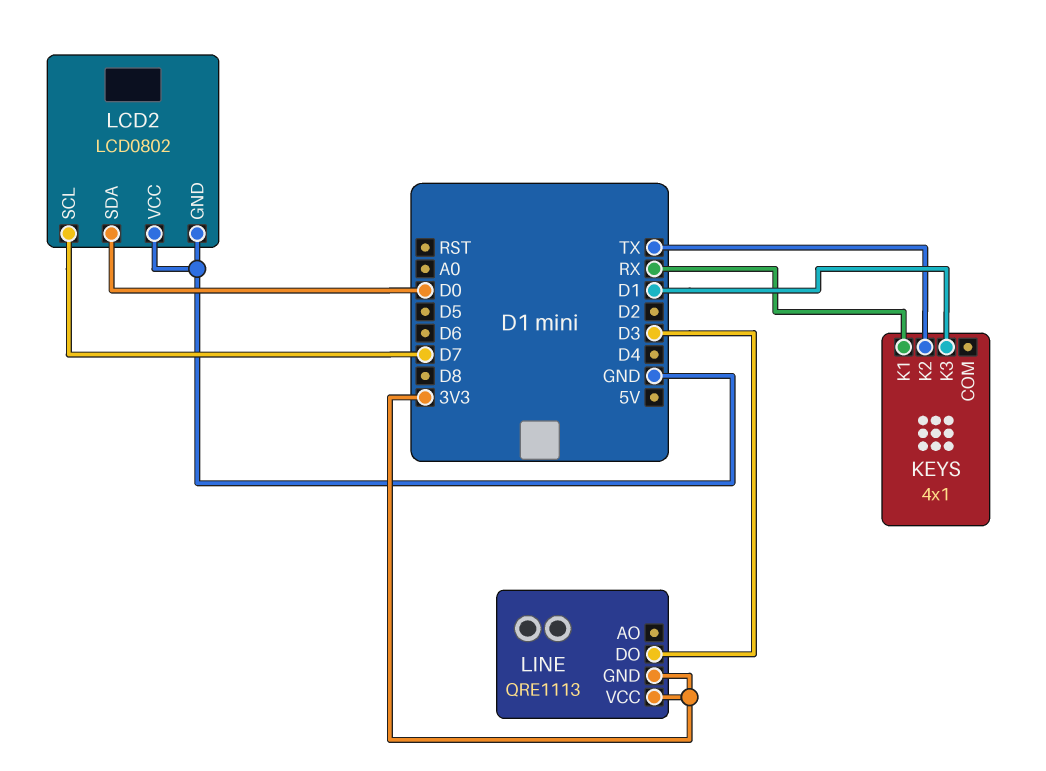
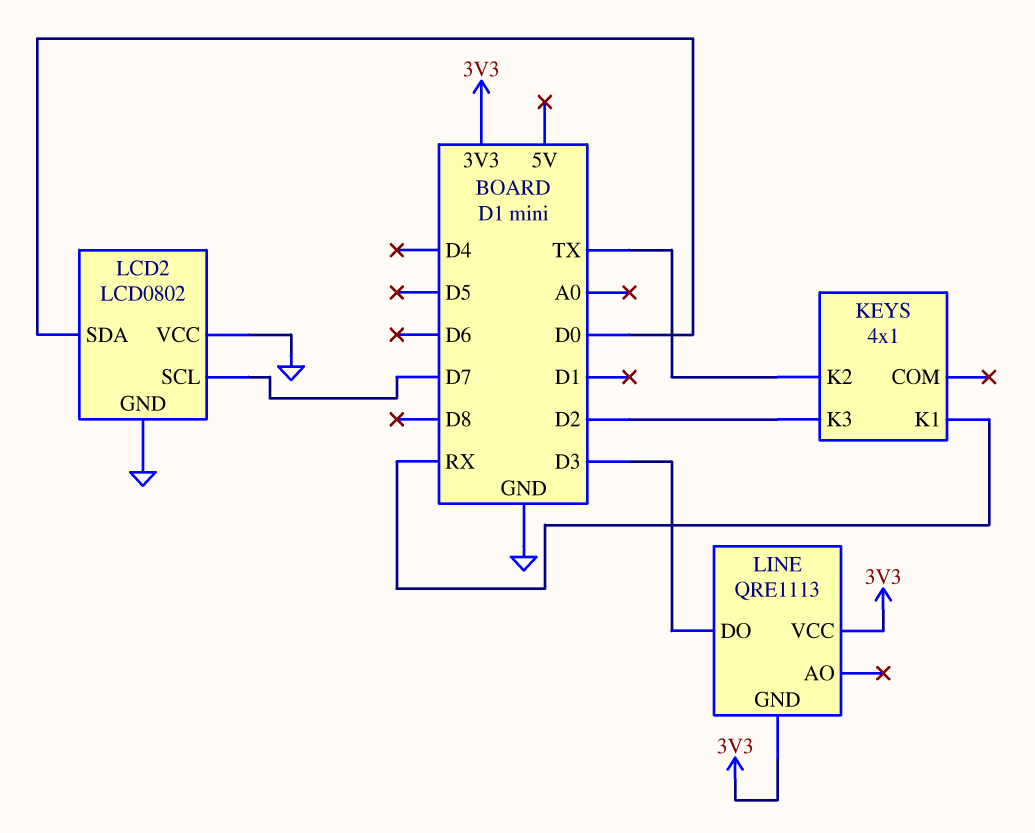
KEYS pin K3: D1 -> D2

